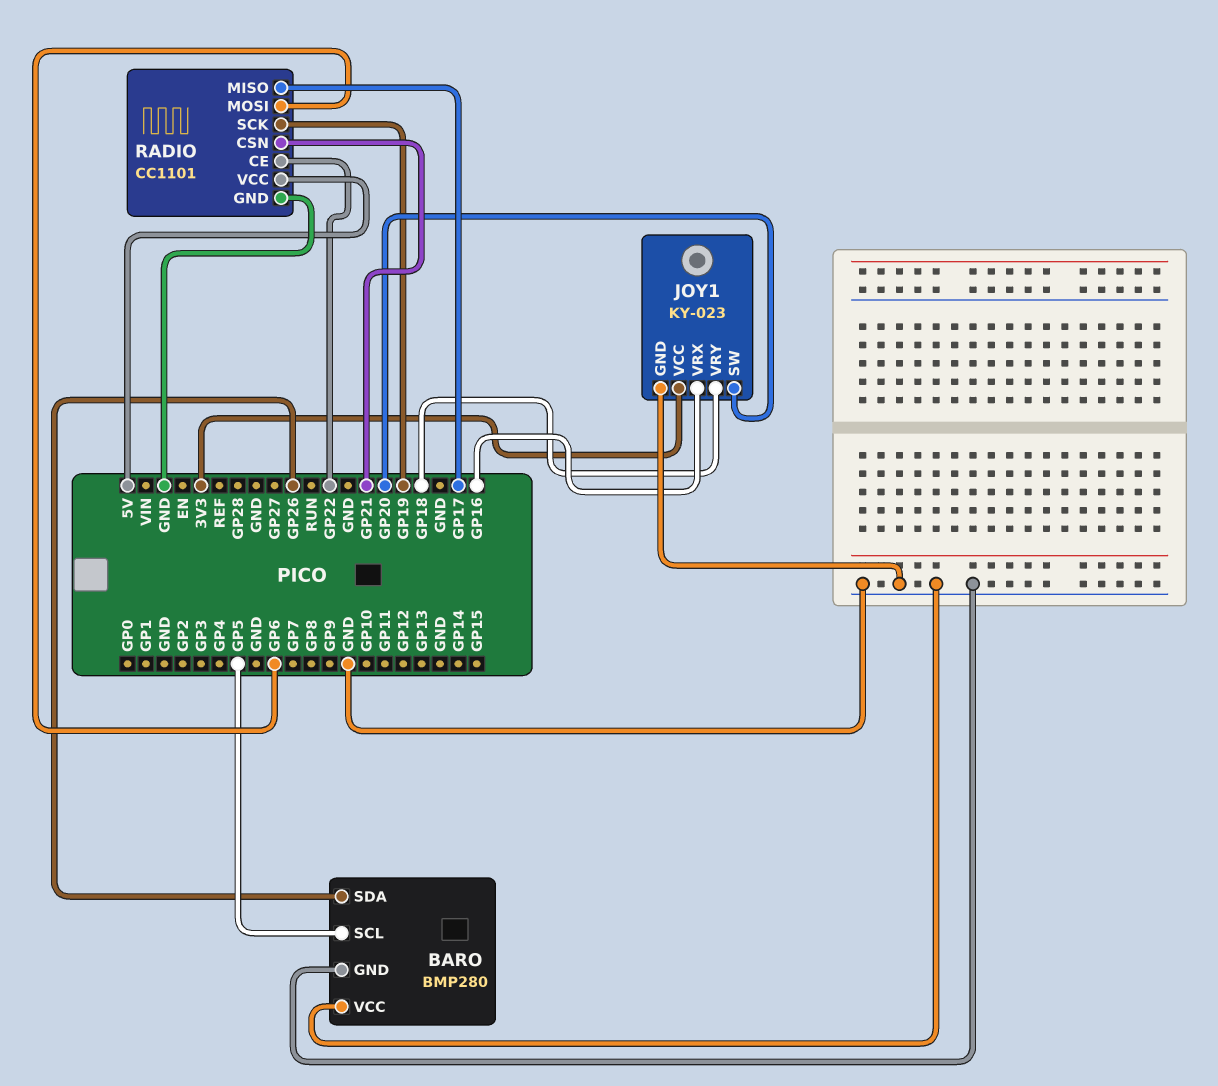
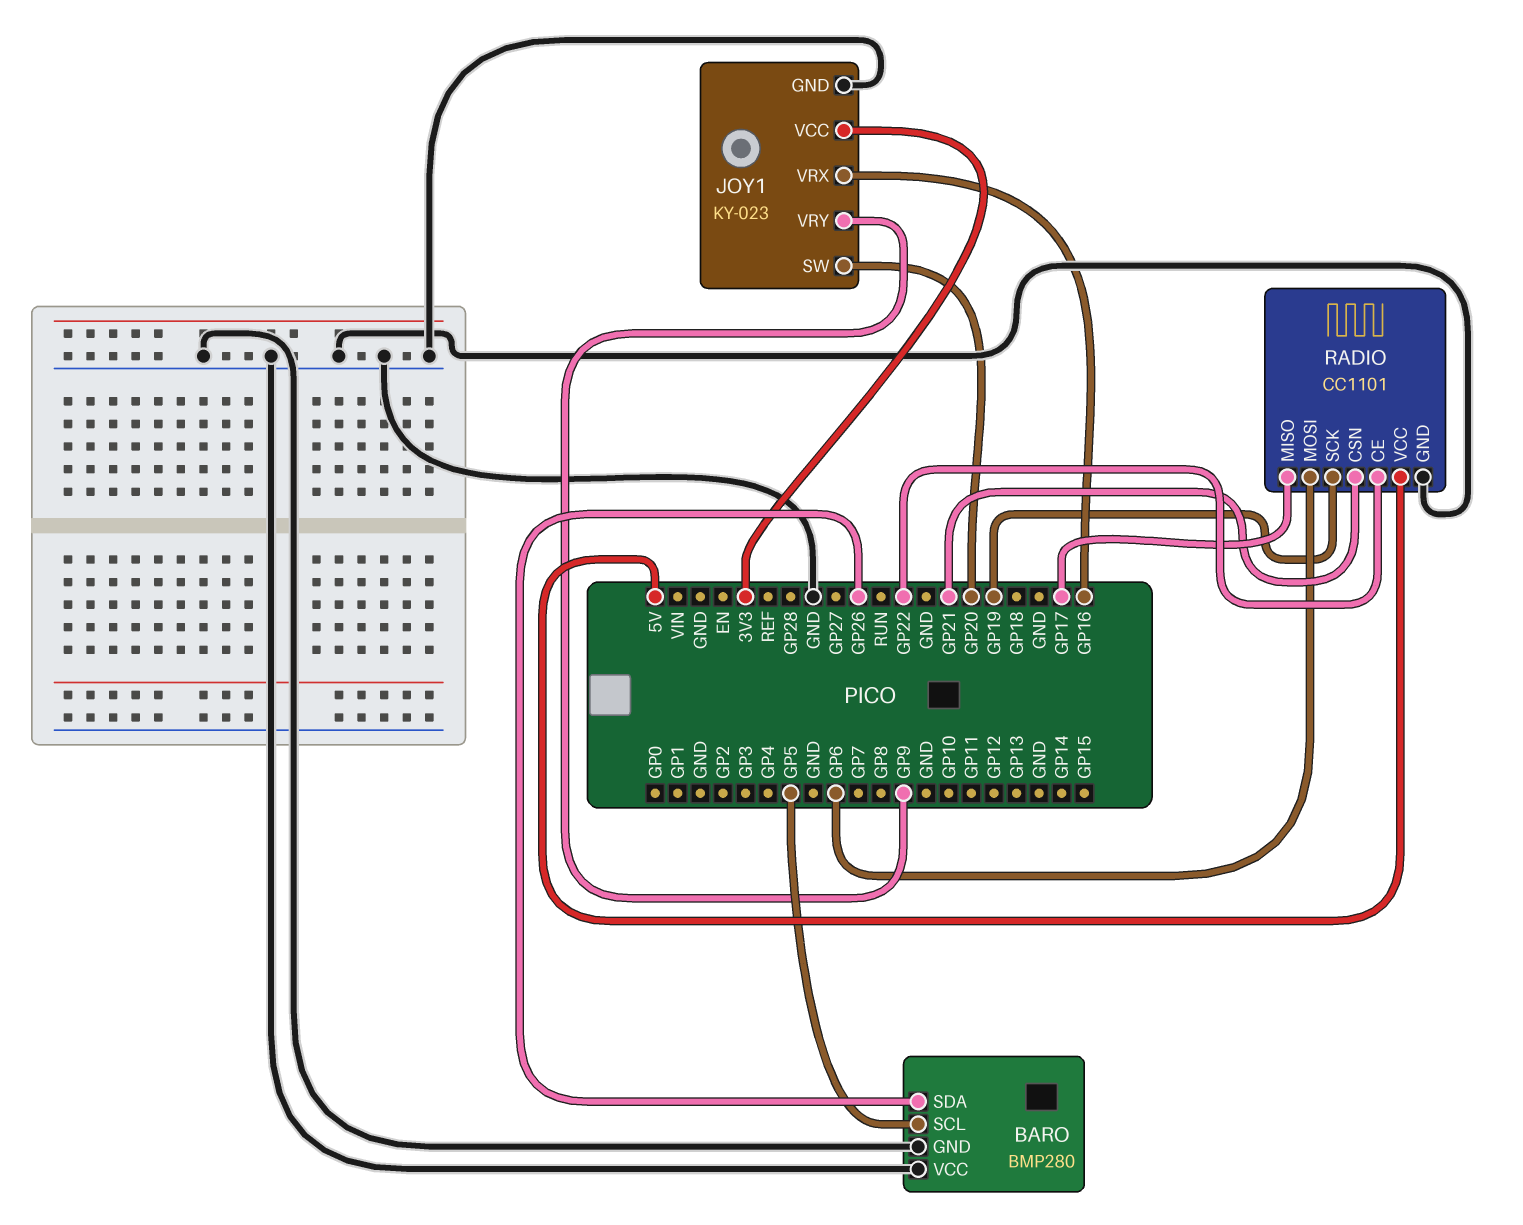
JOY1 pin VRY: GP18 -> GP9

